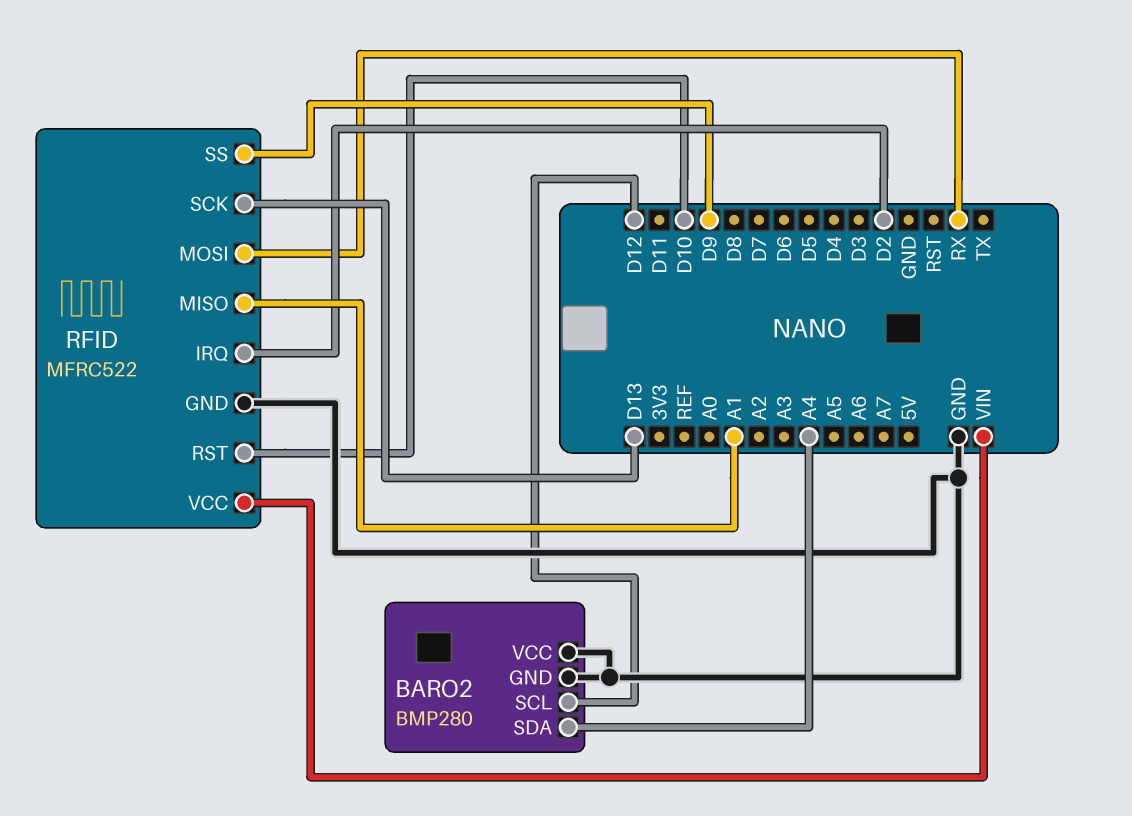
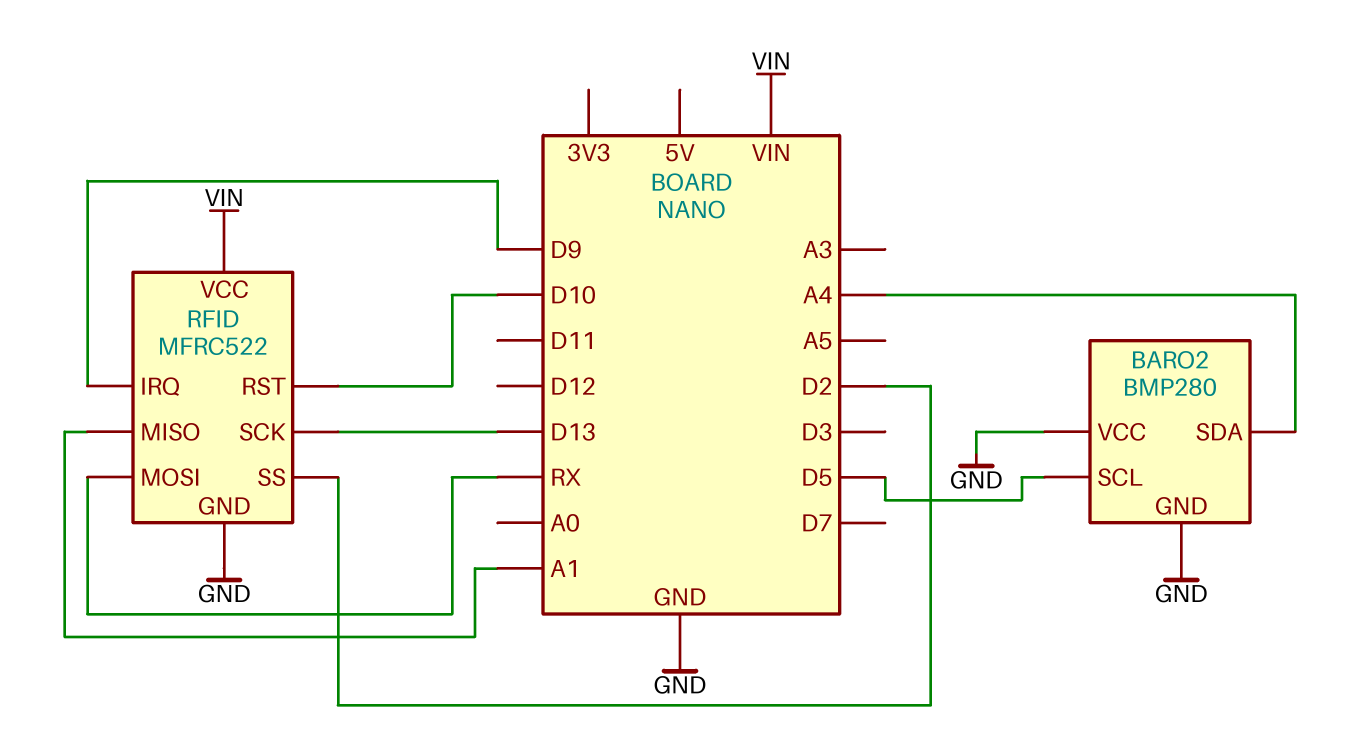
BARO2 pin SCL: D12 -> D5
RFID pin IRQ: D2 -> D9
RFID pin SS: D9 -> D2

